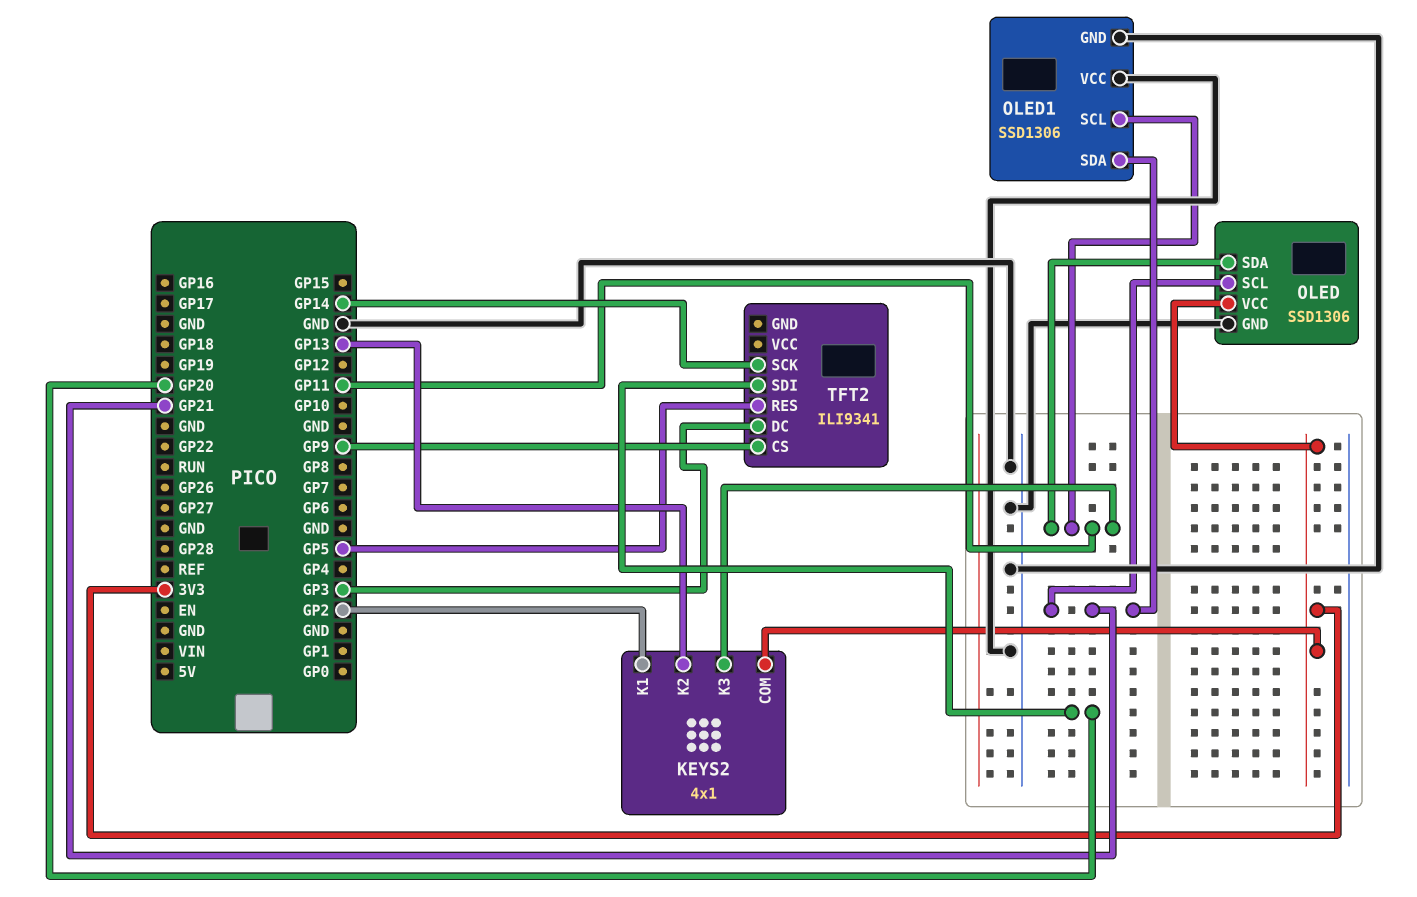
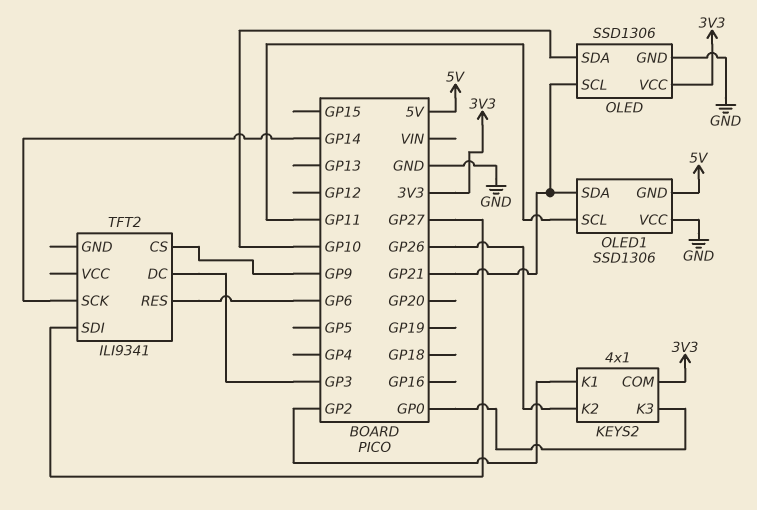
KEYS2 pin K2: GP13 -> GP26
KEYS2 pin K3: GP11 -> GP0
OLED pin SDA: GP11 -> GP10
OLED1 pin GND: GND -> 5V
TFT2 pin RES: GP5 -> GP6
TFT2 pin SDI: GP20 -> GP27

